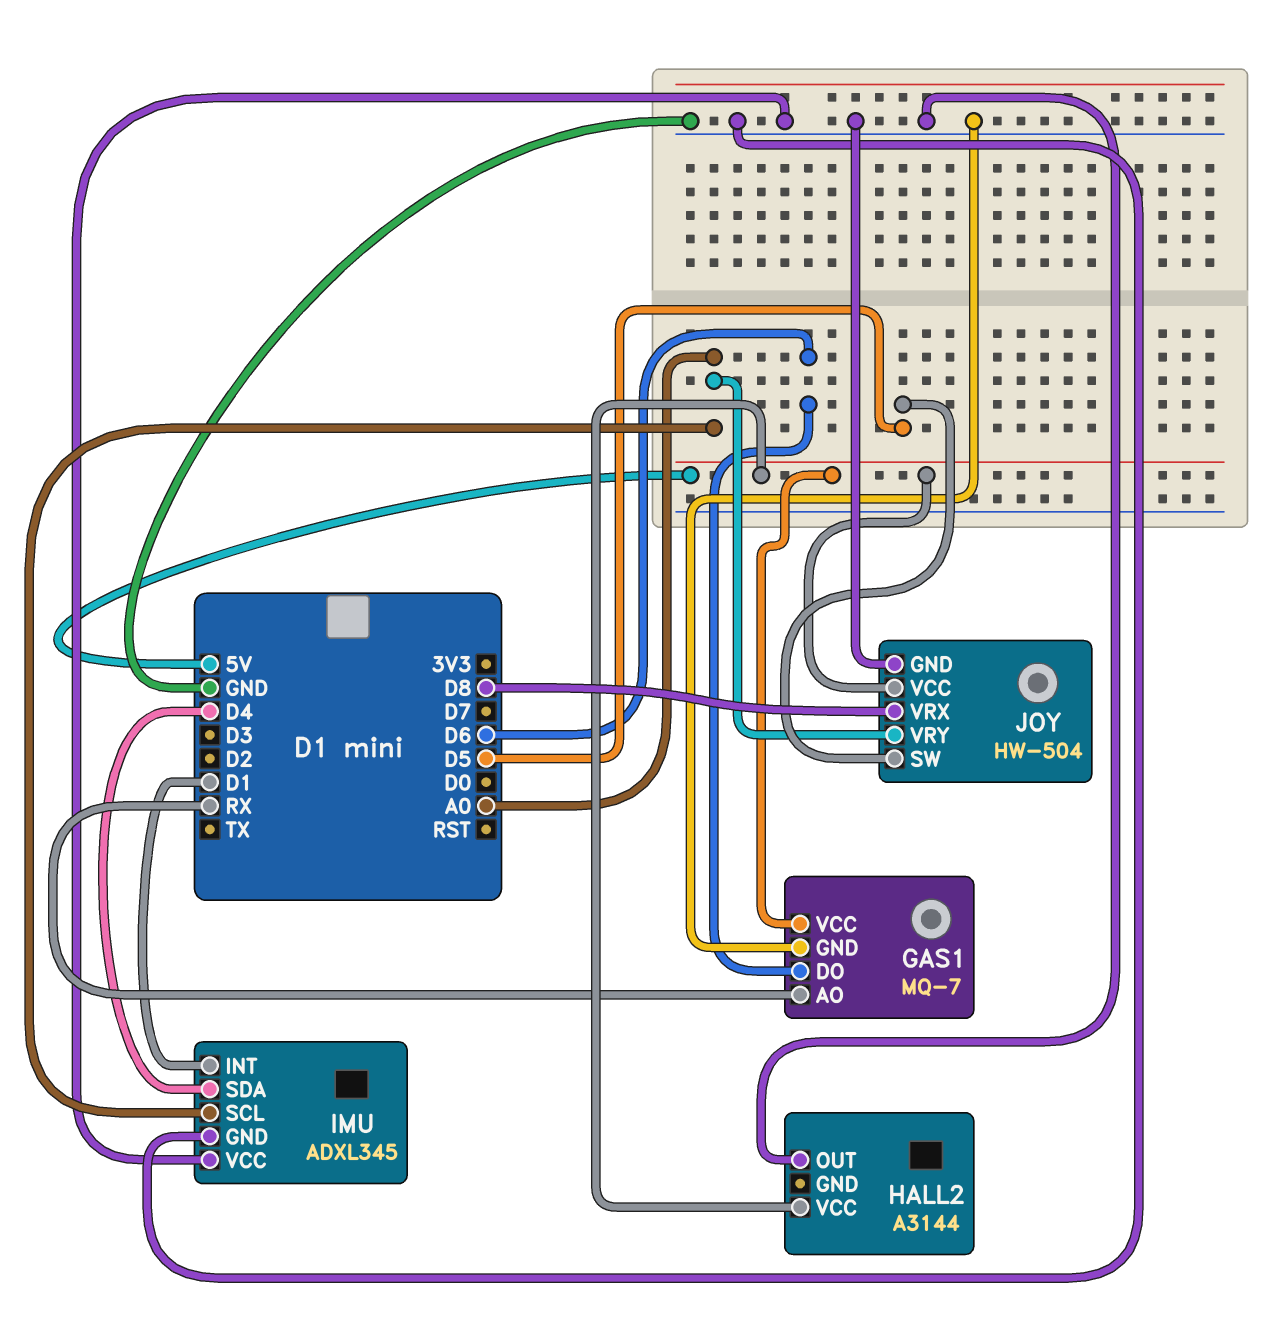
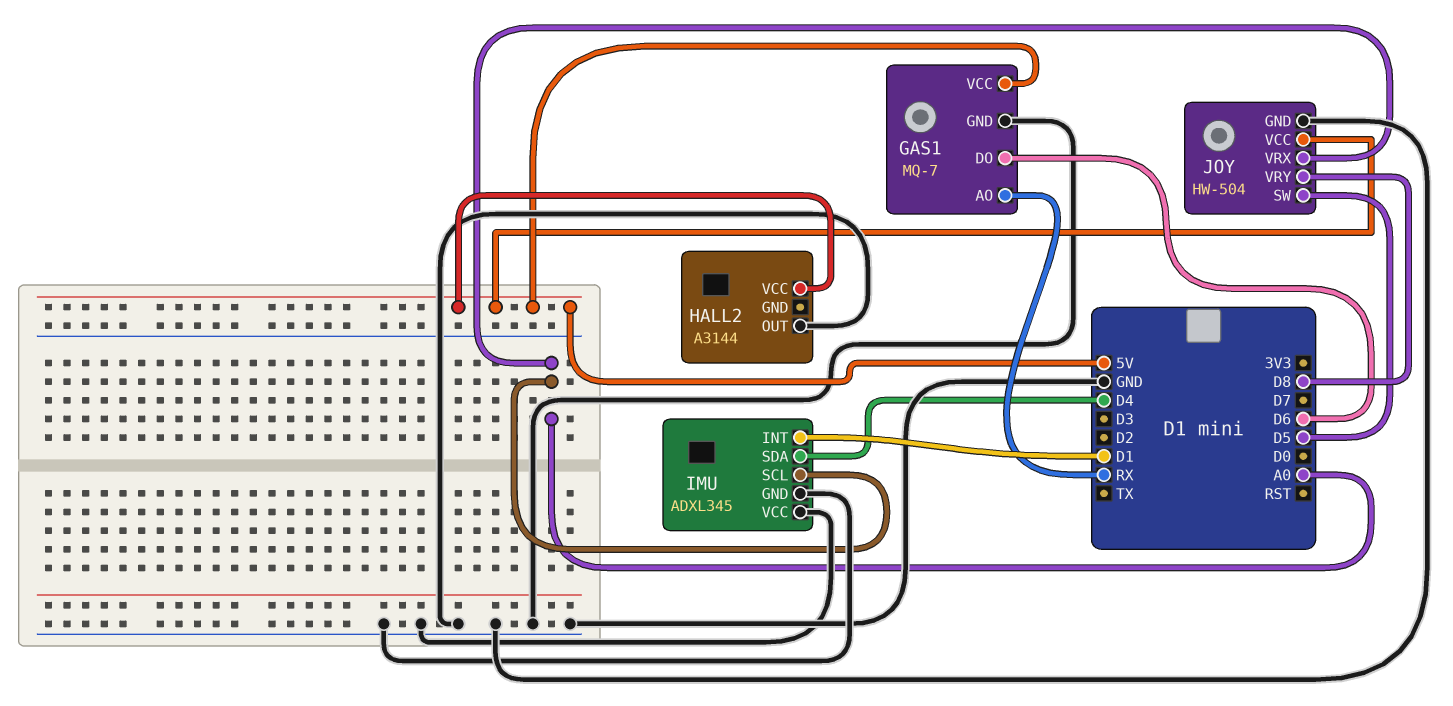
JOY pin VRX: D8 -> A0
JOY pin VRY: A0 -> D8

